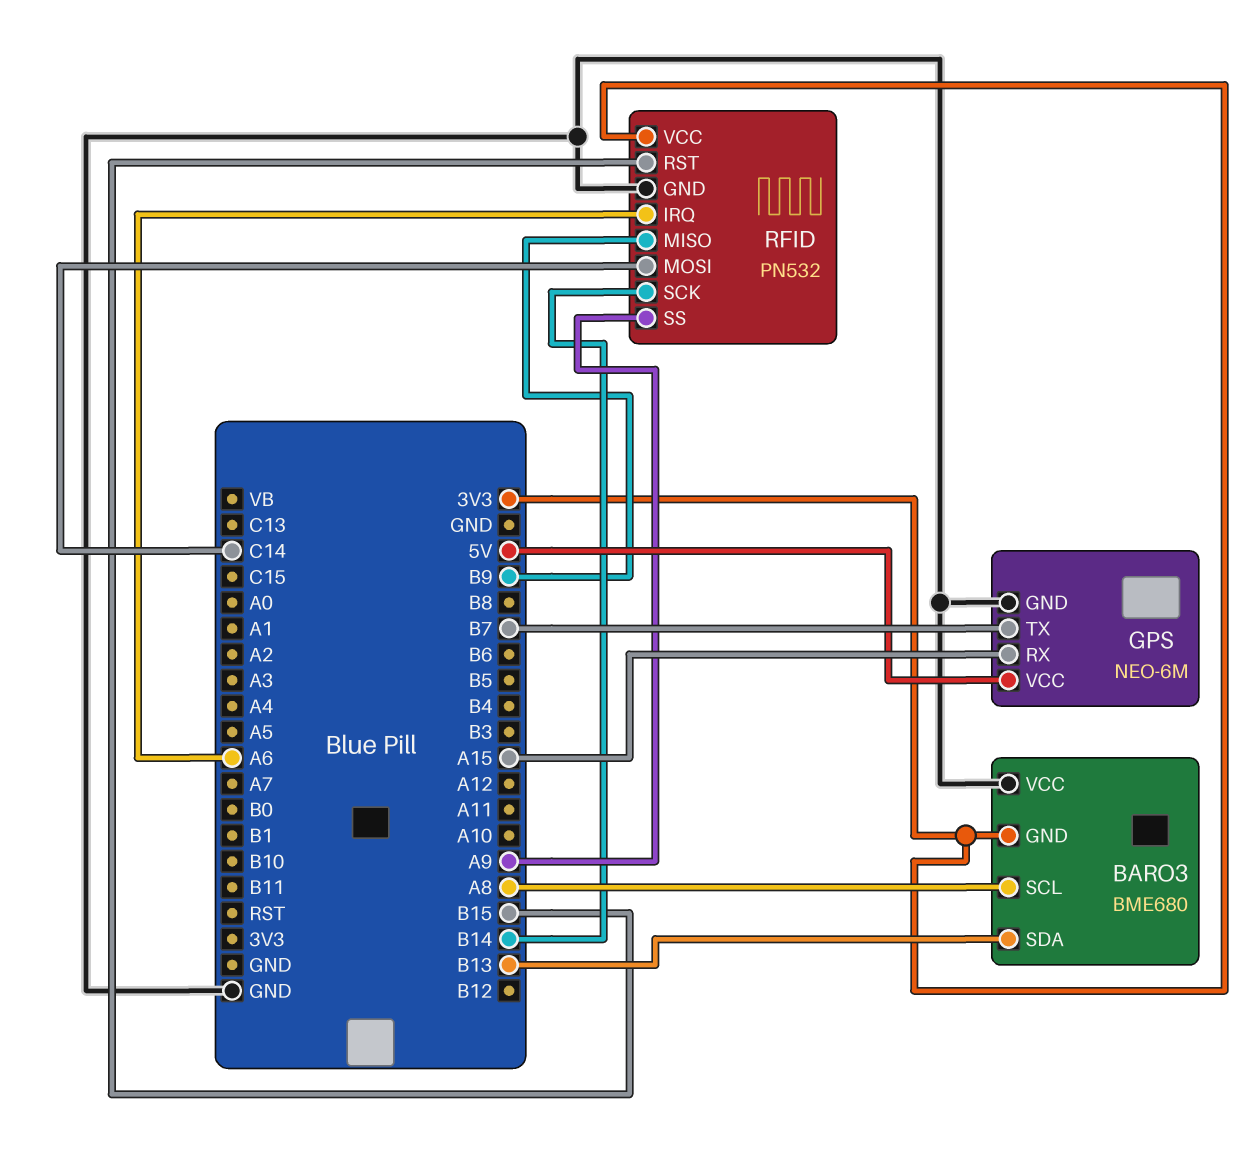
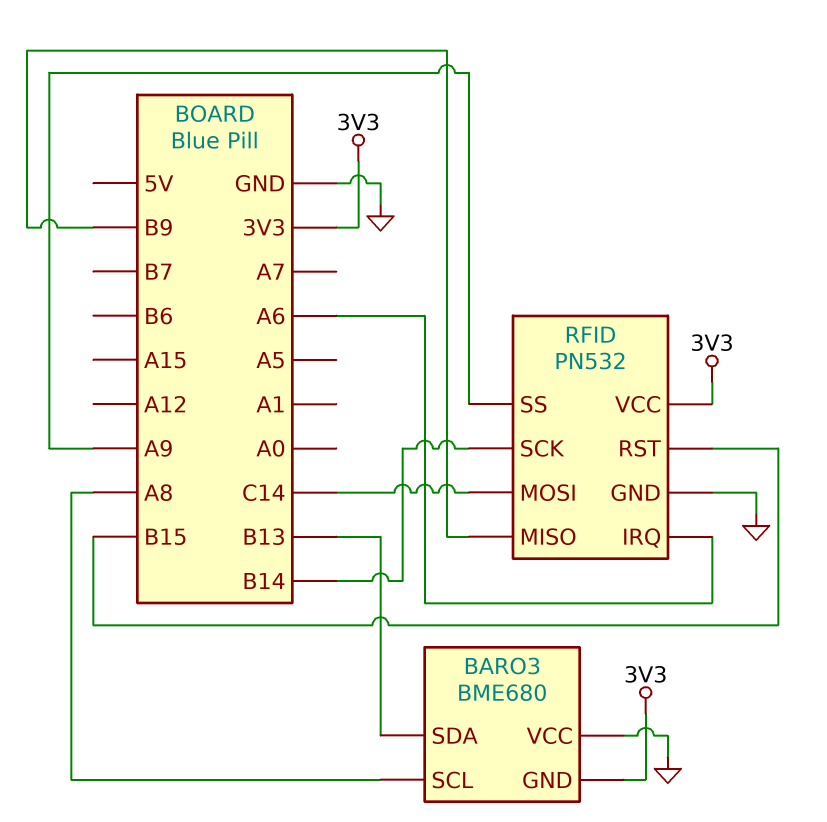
GPS: NEO-6M -> none
GPS pin GND: GND -> none
GPS pin RX: A15 -> none
GPS pin TX: B7 -> none
GPS pin VCC: 5V -> none

